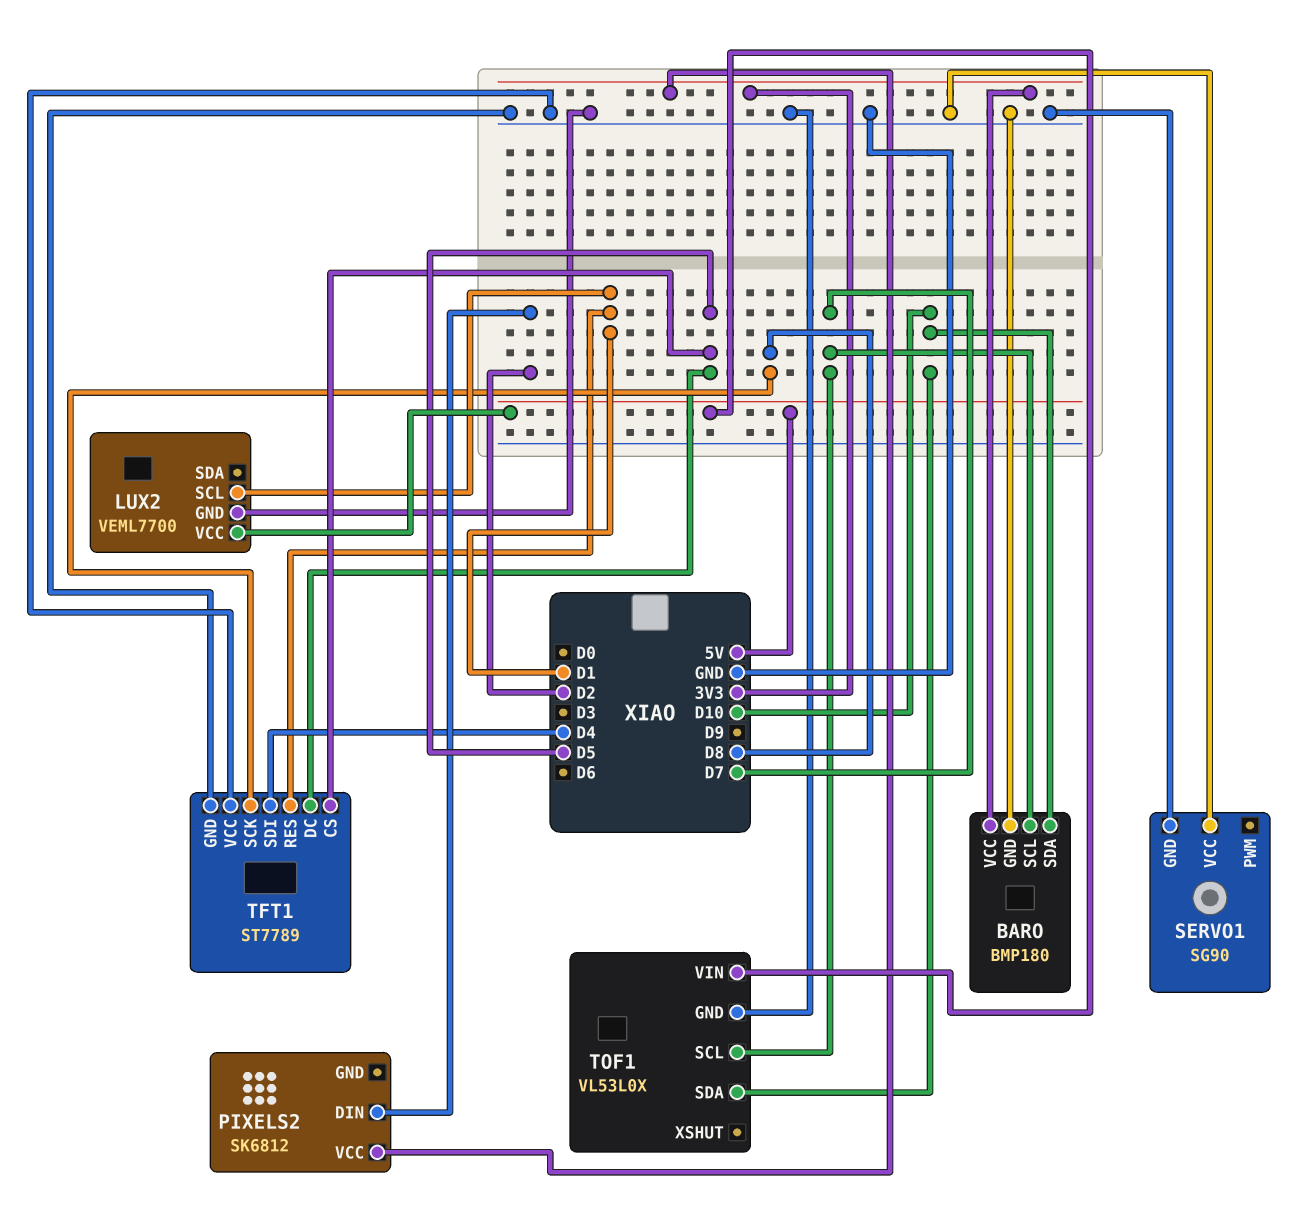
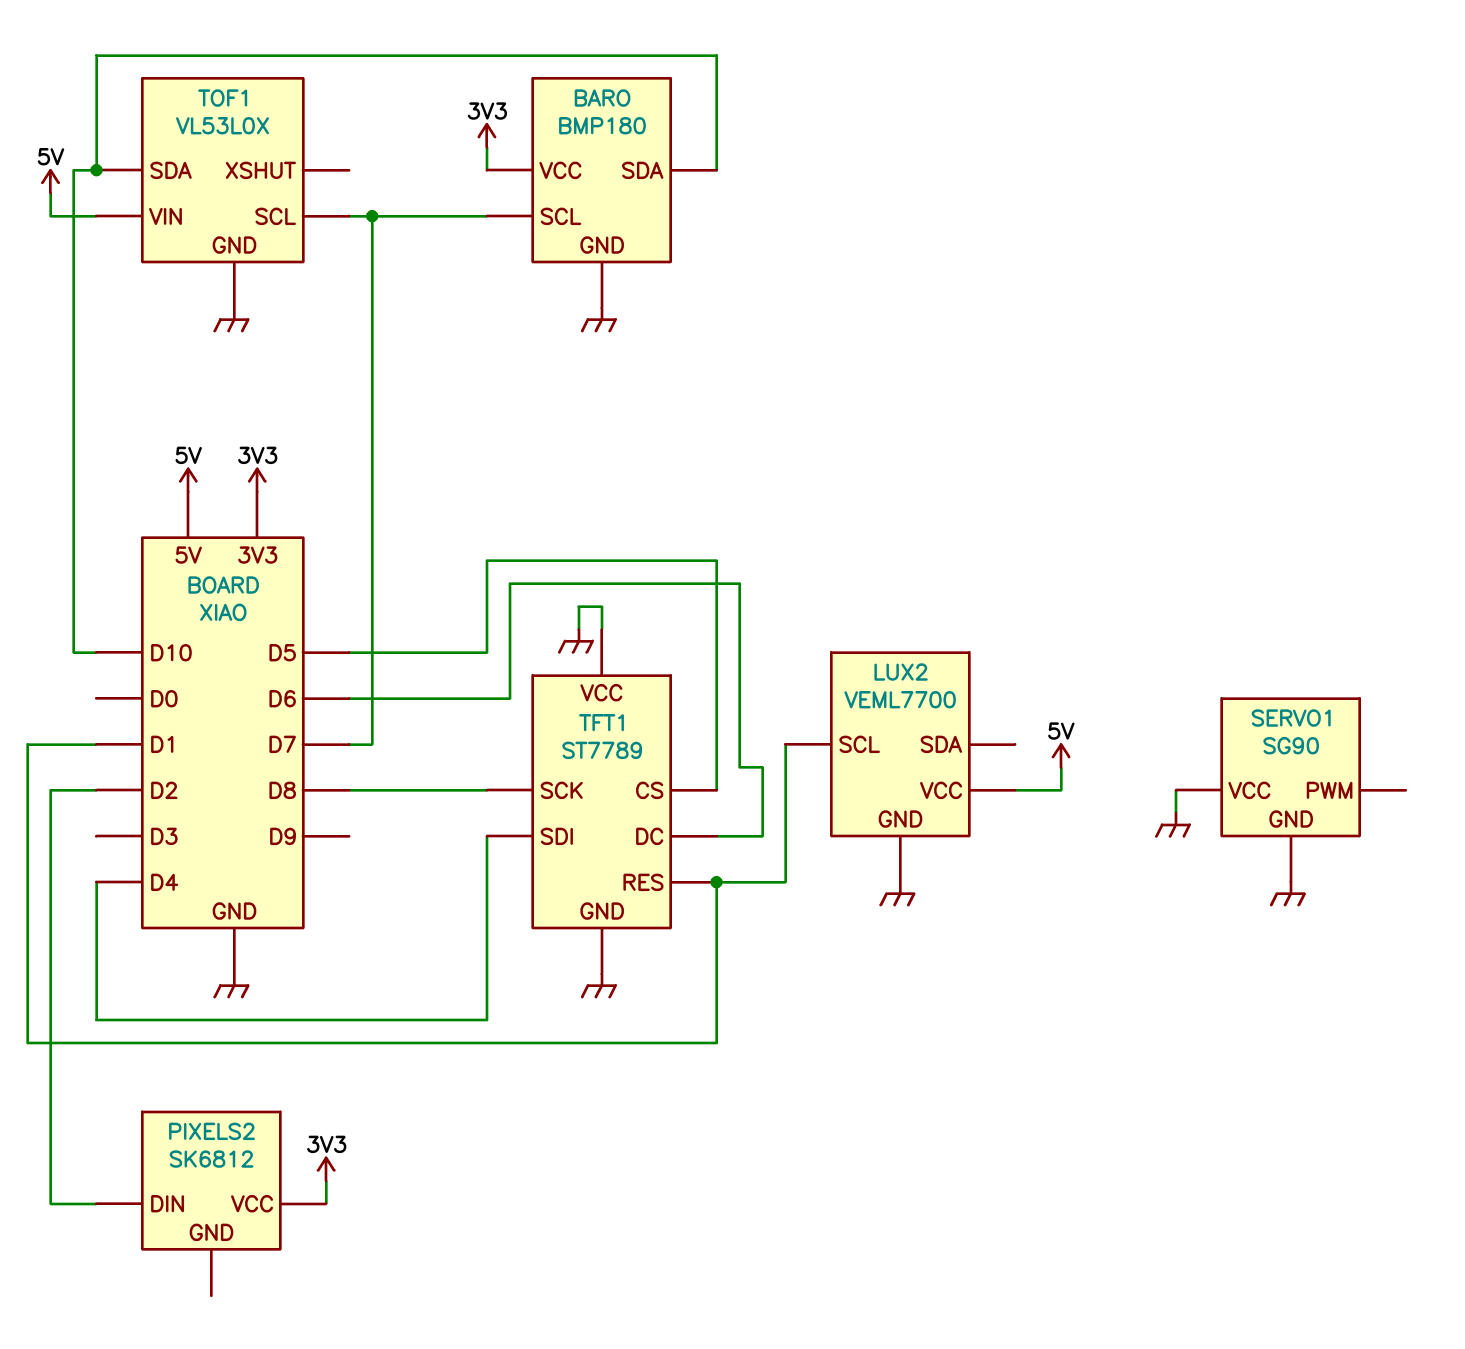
TFT1 pin DC: D5 -> D6

